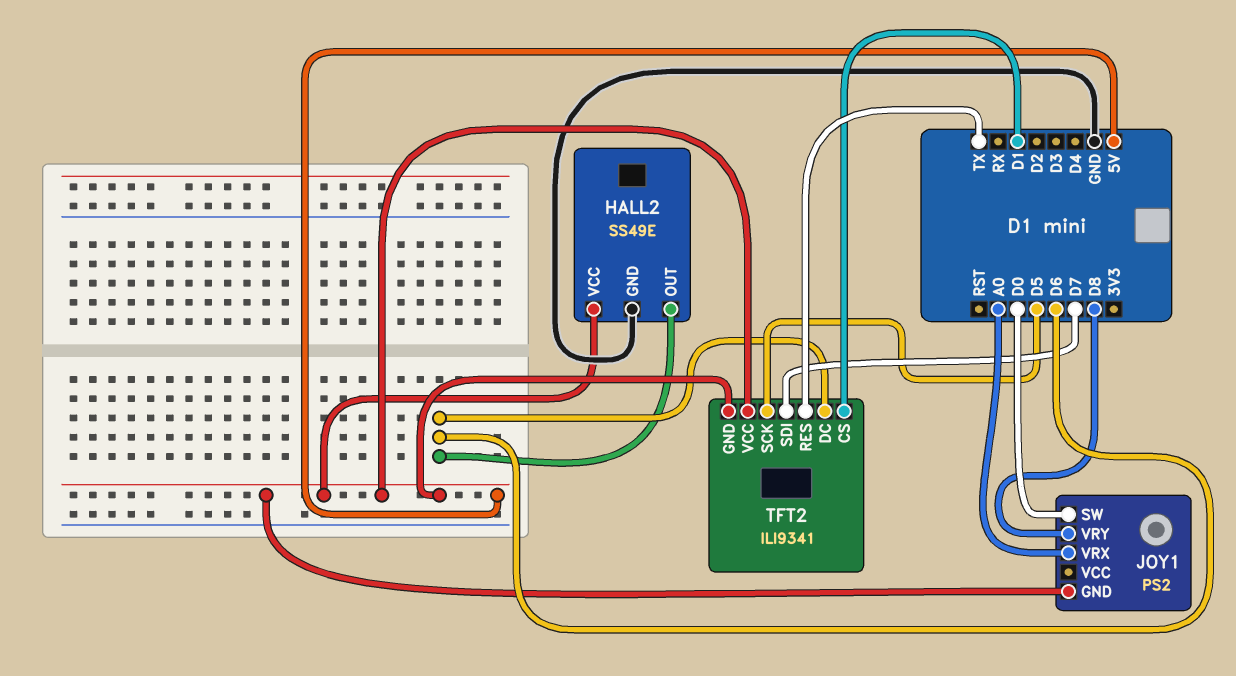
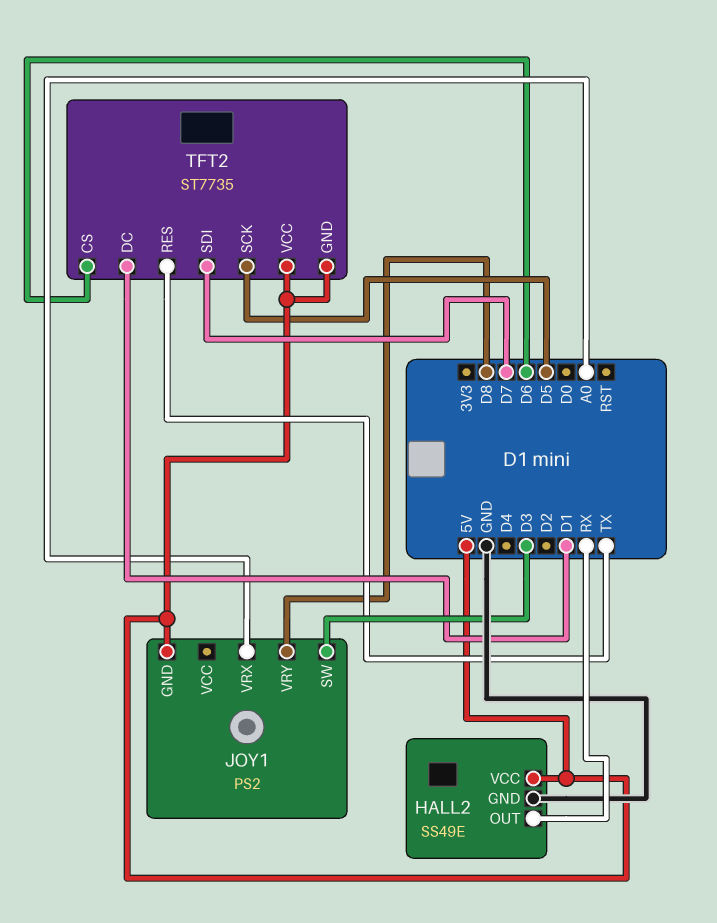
HALL2 pin OUT: D6 -> RX
JOY1 pin SW: D0 -> D3
TFT2: ILI9341 -> ST7735
TFT2 pin CS: D1 -> D6
TFT2 pin DC: D6 -> D1

